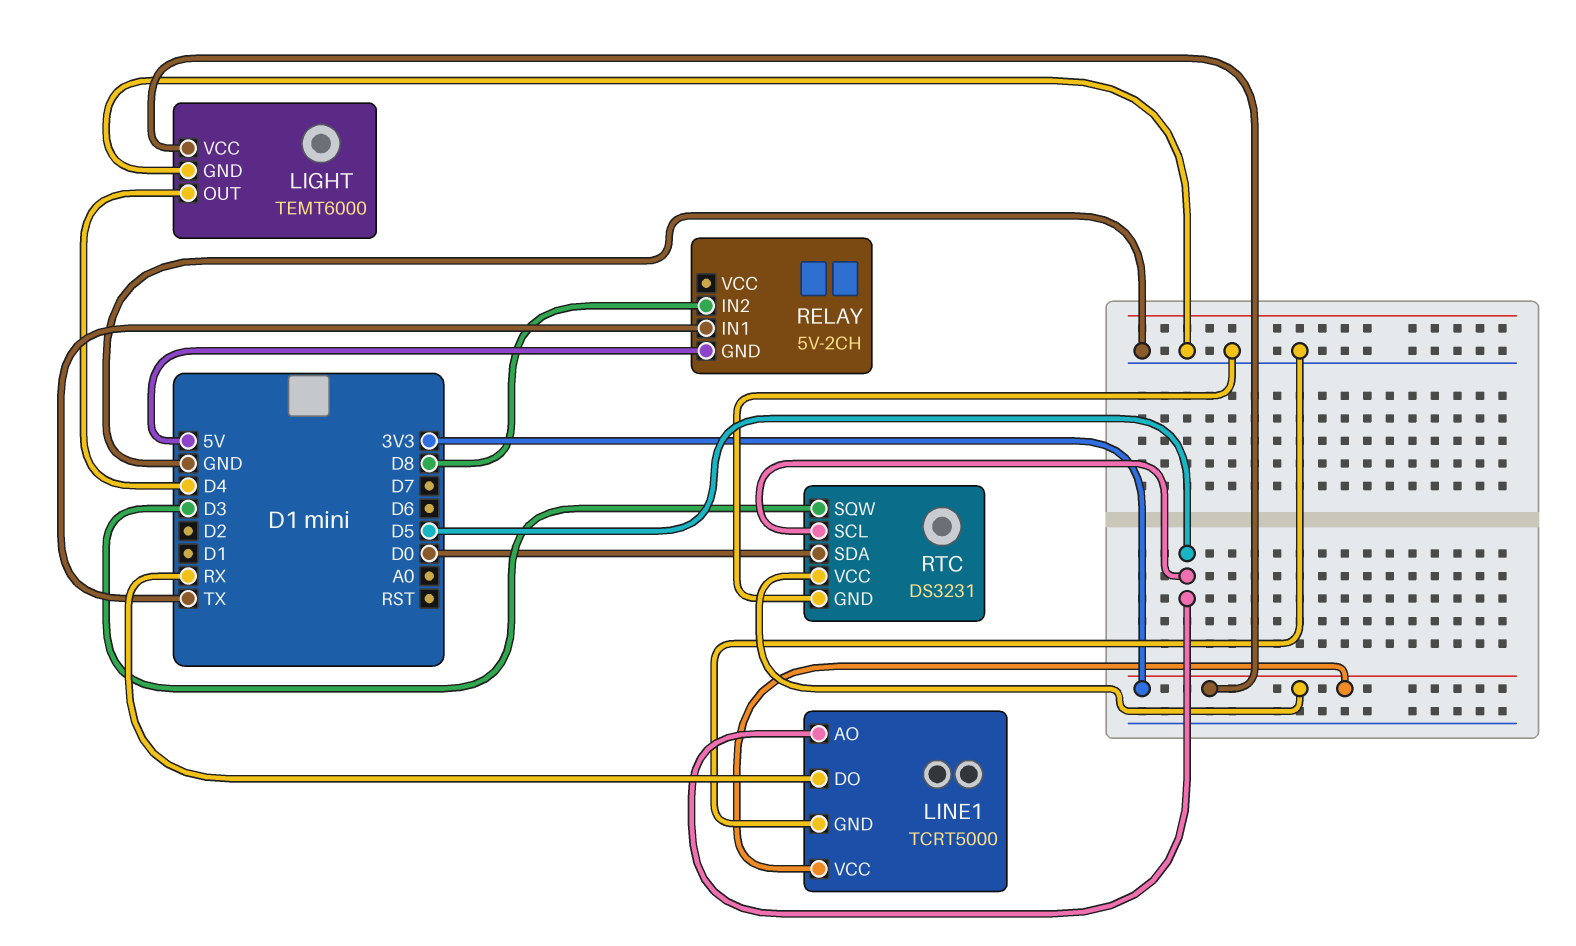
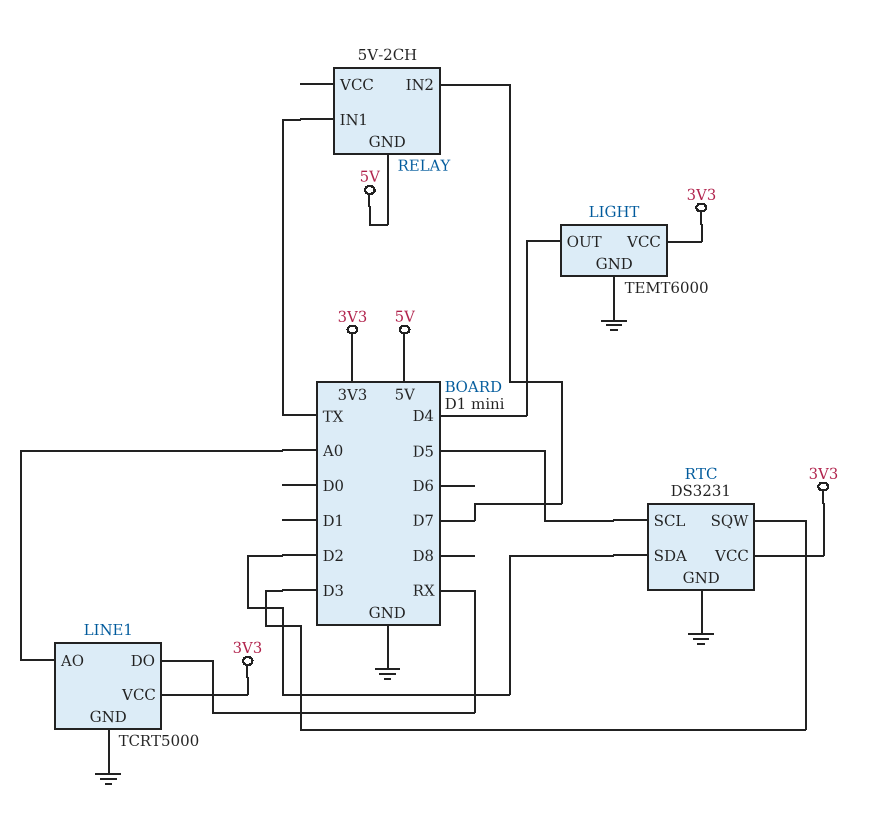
LINE1 pin AO: D5 -> A0
RELAY pin IN2: D8 -> D7
RTC pin SDA: D0 -> D2

